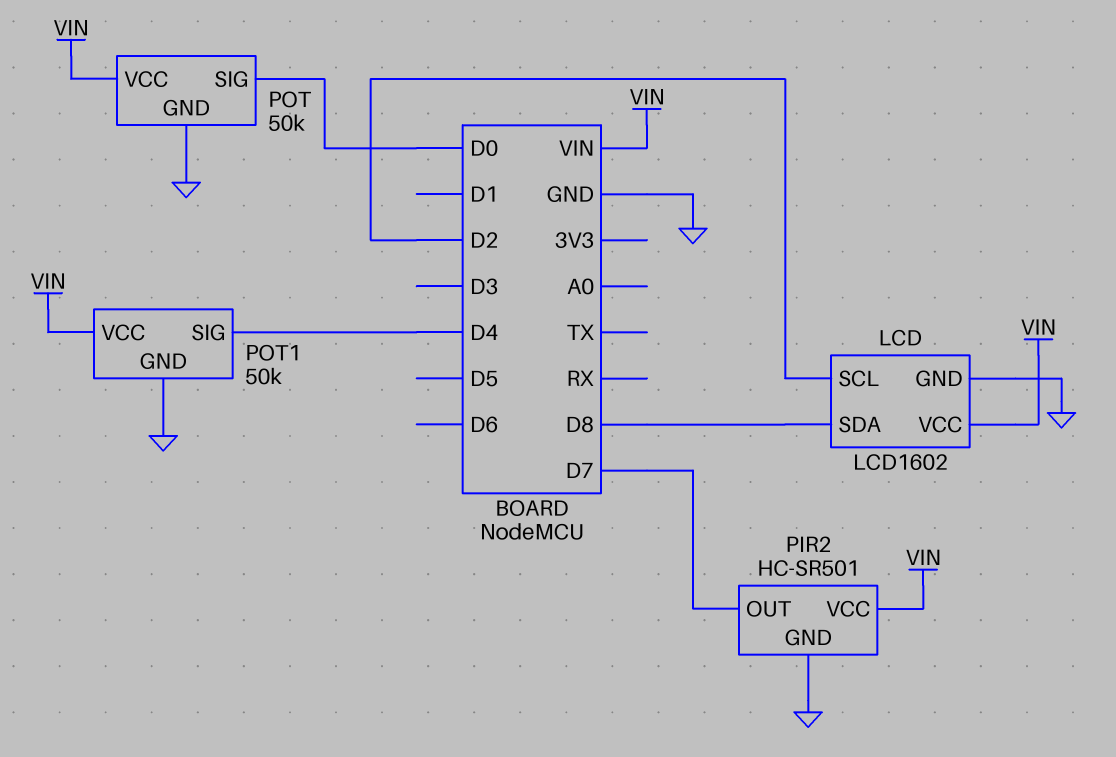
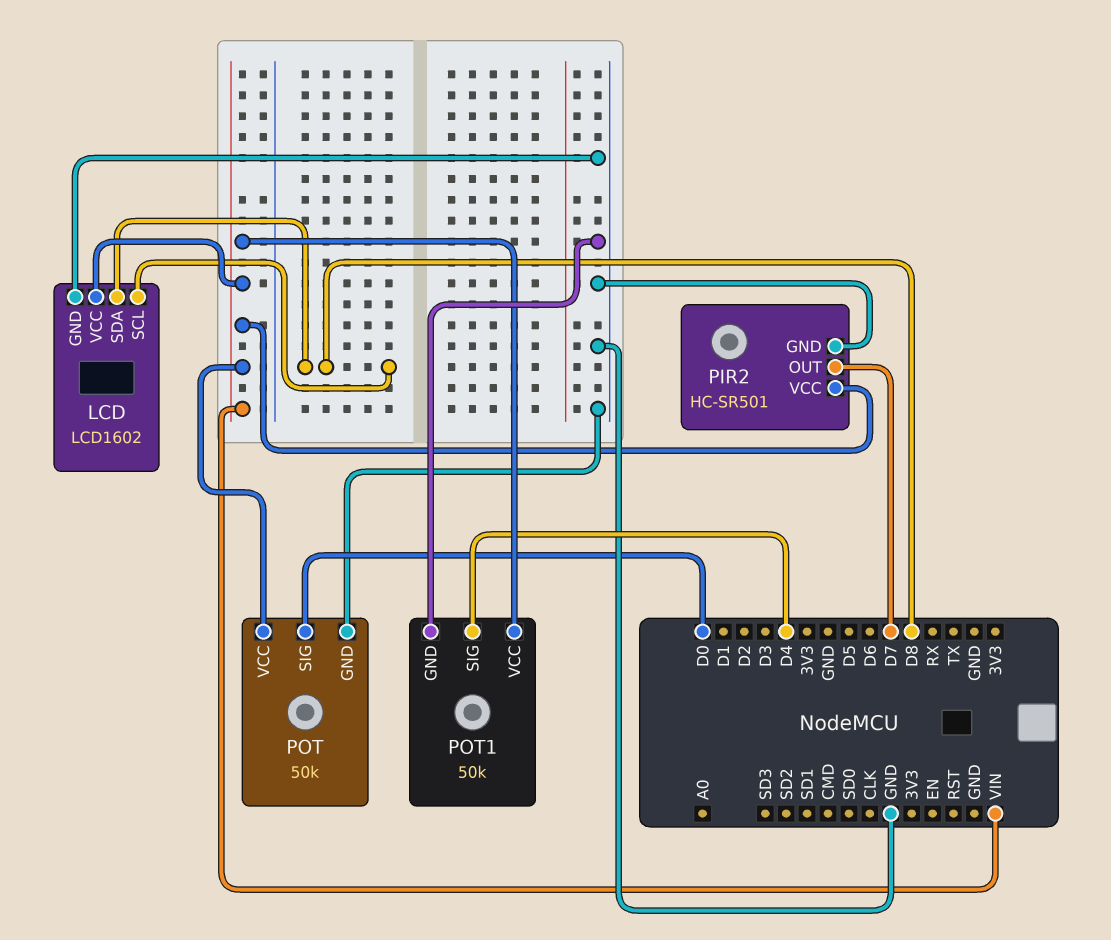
LCD pin SCL: D2 -> D8

